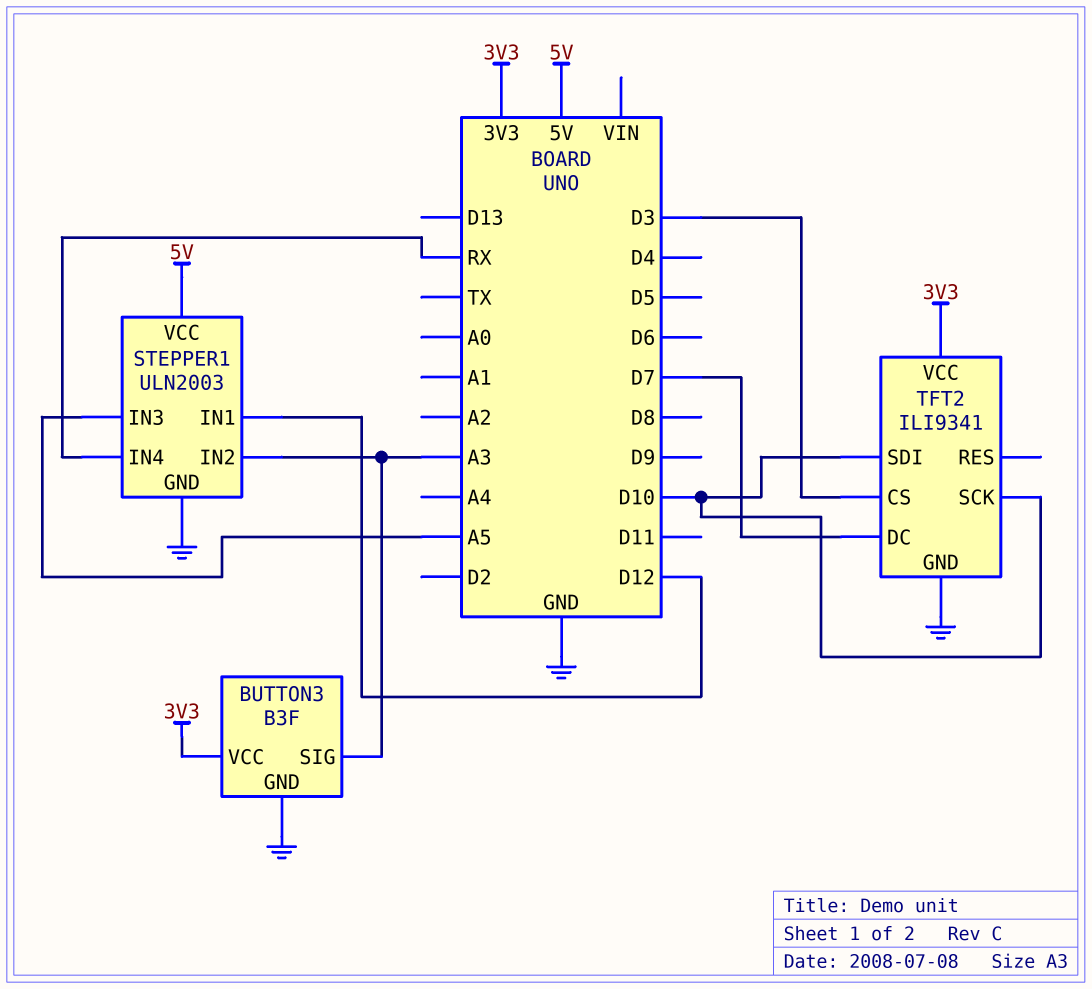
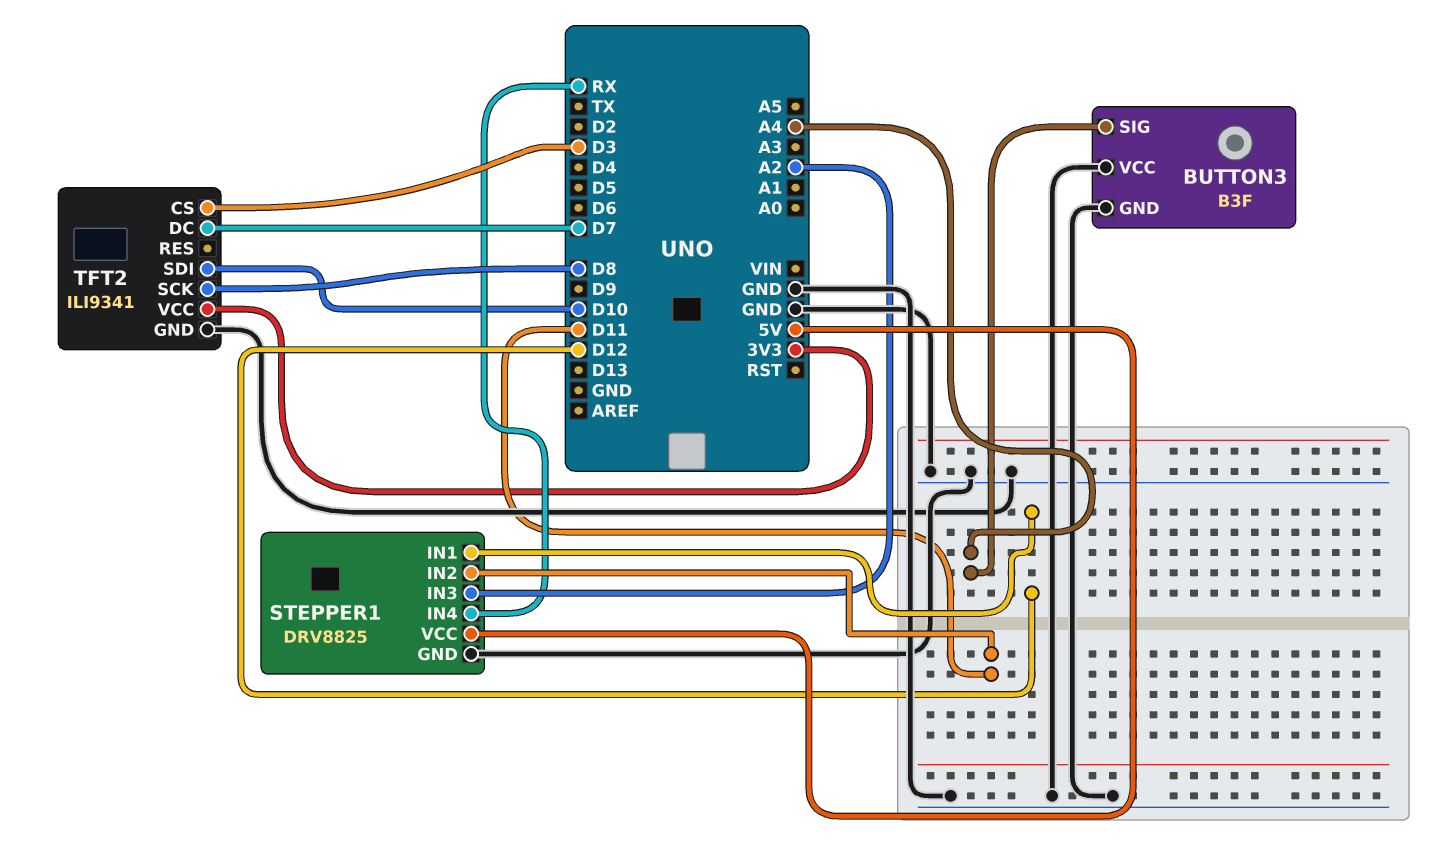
BUTTON3 pin SIG: A3 -> A4
BUTTON3 pin VCC: 3V3 -> GND
STEPPER1: ULN2003 -> DRV8825
STEPPER1 pin IN2: A3 -> D11
STEPPER1 pin IN3: A5 -> A2
TFT2 pin SCK: D10 -> D8

